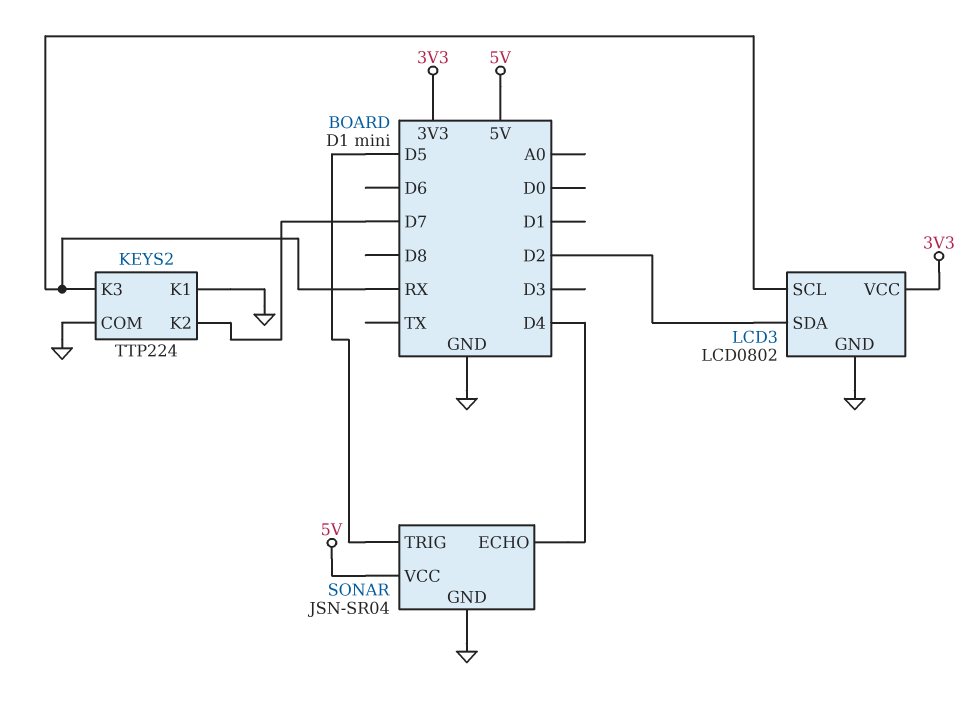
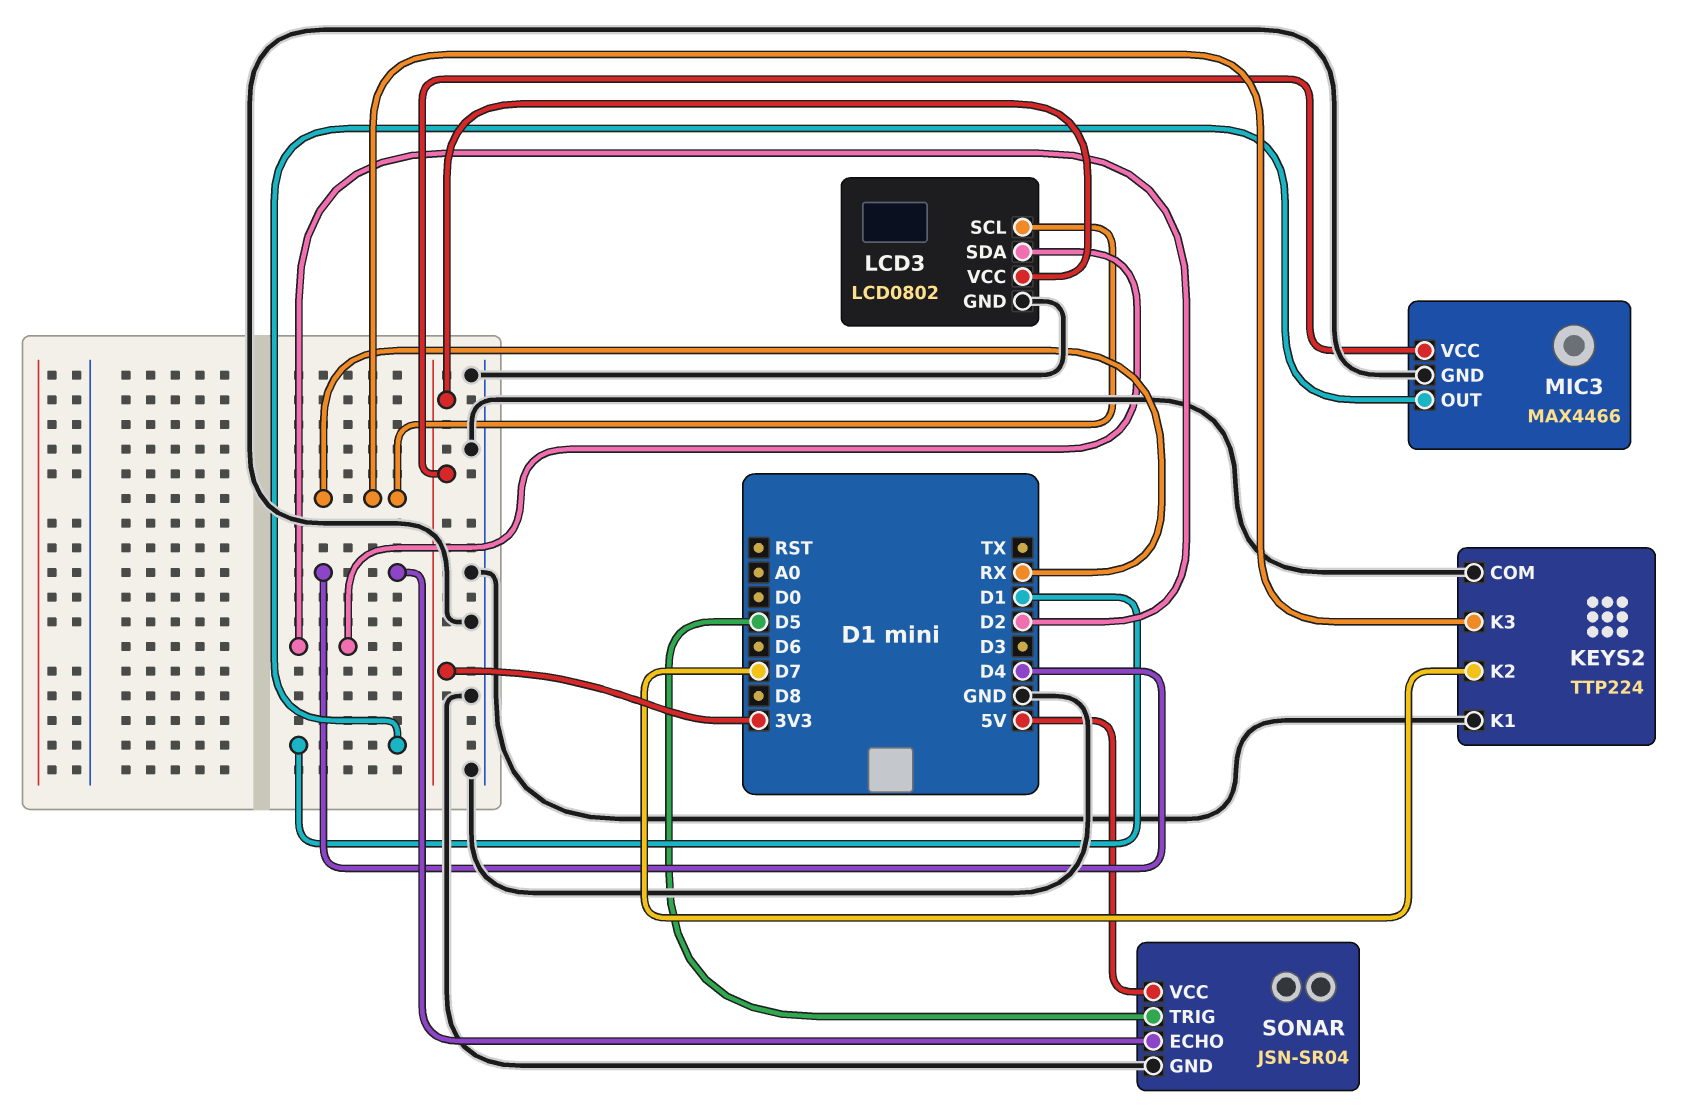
MIC3: none -> MAX4466
MIC3 pin GND: none -> GND
MIC3 pin OUT: none -> D1
MIC3 pin VCC: none -> 3V3

